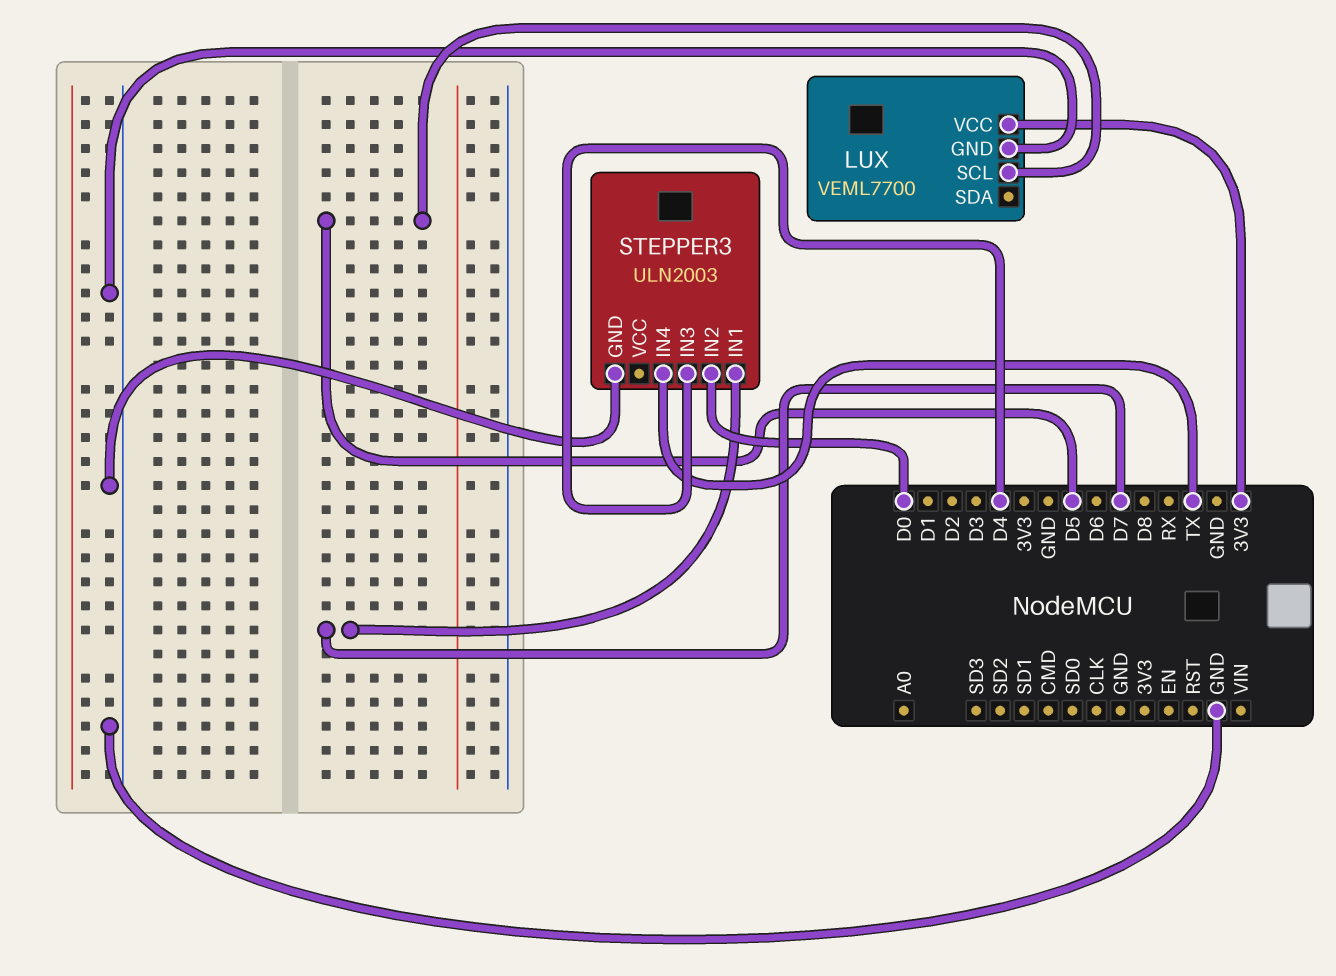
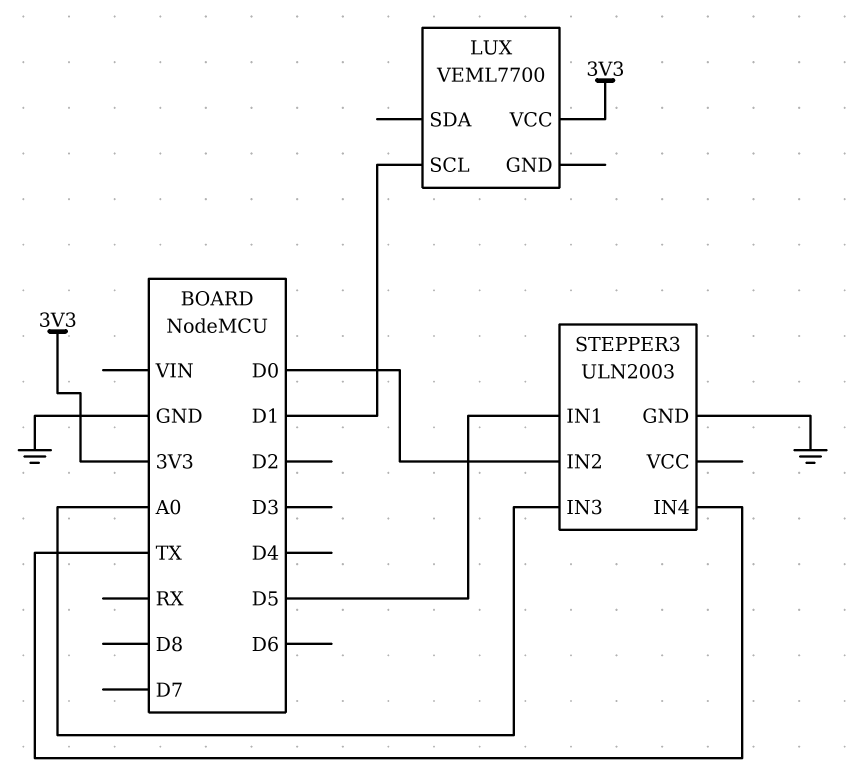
LUX pin GND: GND -> none
LUX pin SCL: D5 -> D1
STEPPER3 pin IN1: D7 -> D5
STEPPER3 pin IN3: D4 -> A0

